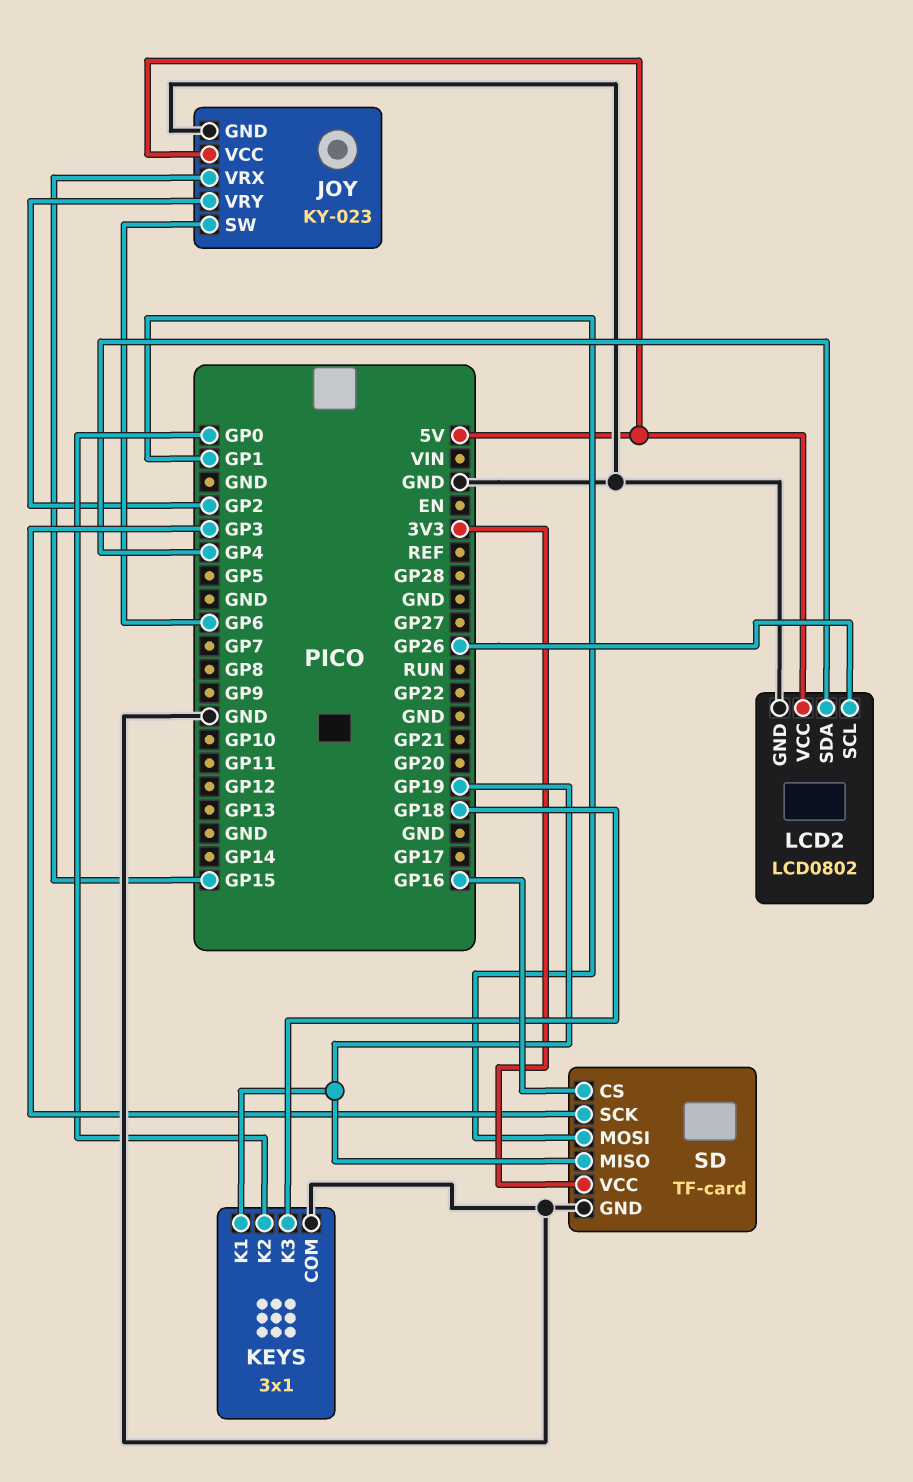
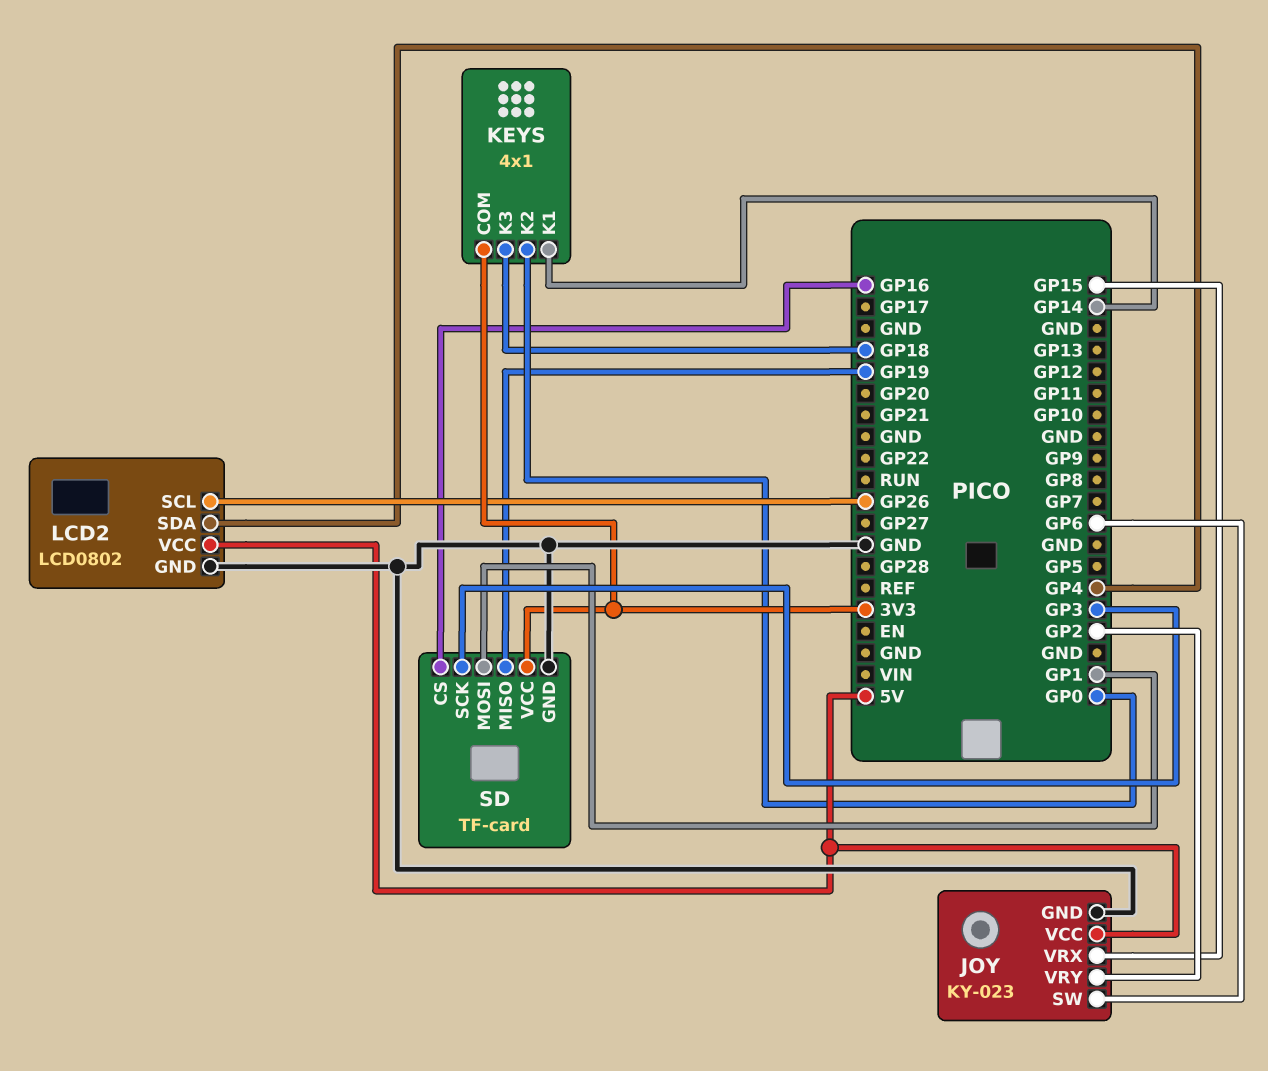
KEYS: 3x1 -> 4x1
KEYS pin COM: GND -> 3V3
KEYS pin K1: GP19 -> GP14

